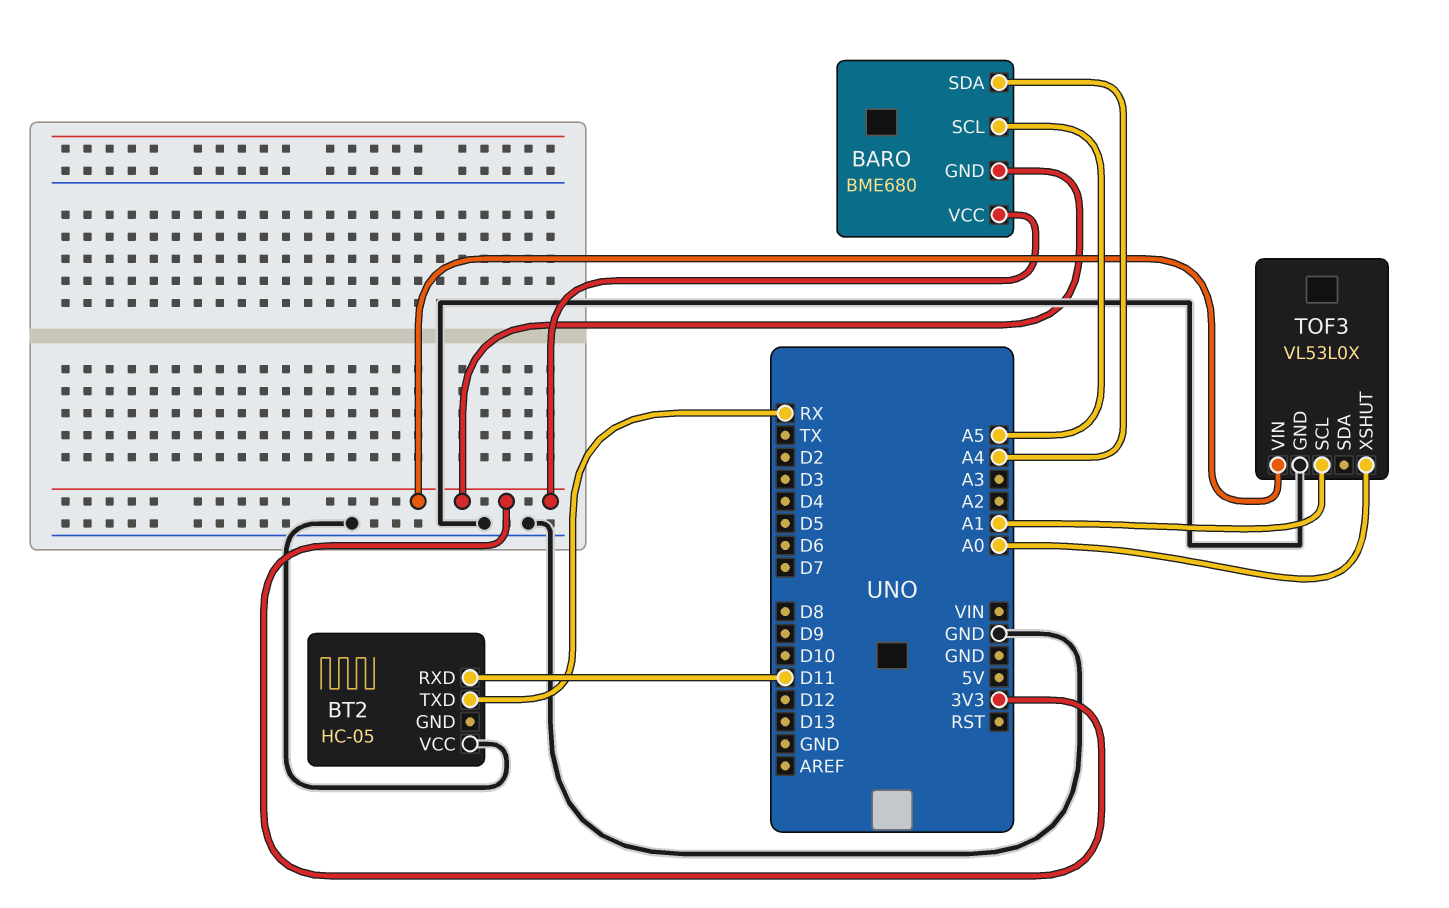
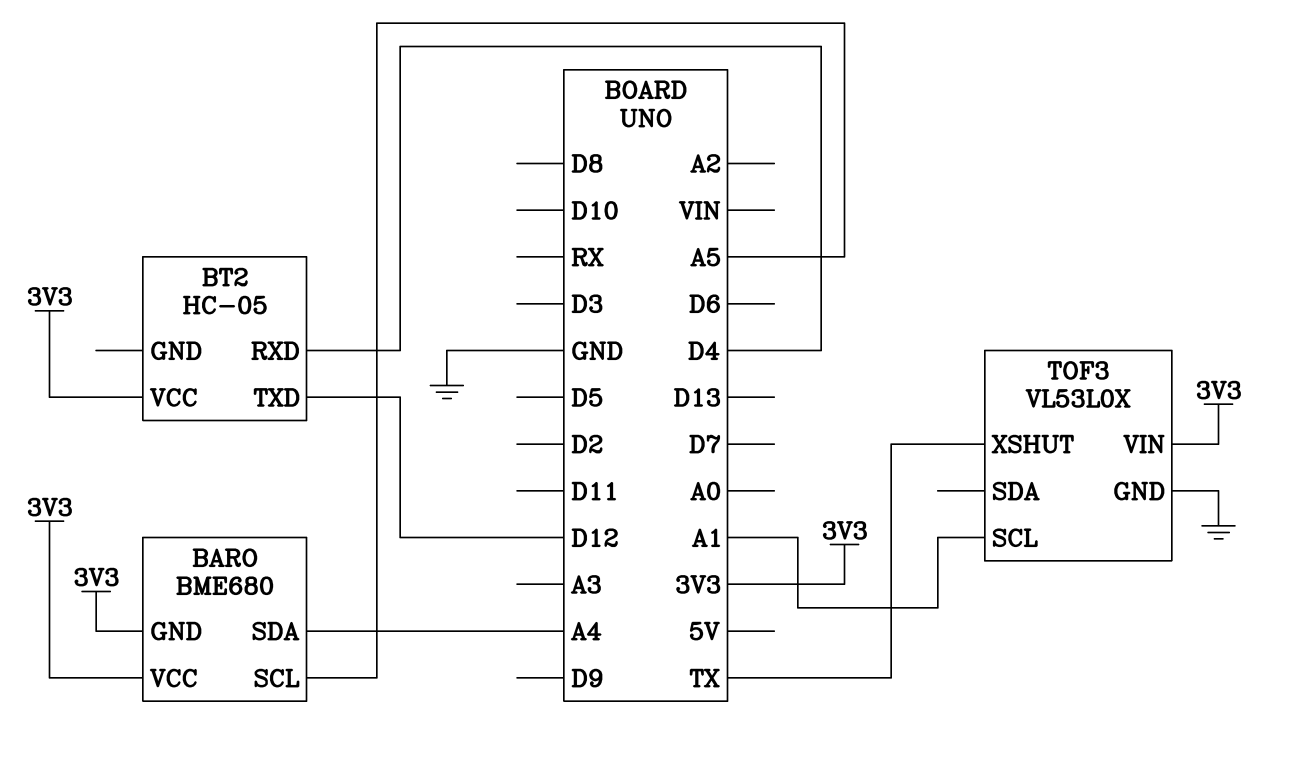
BT2 pin RXD: D11 -> D4
BT2 pin TXD: RX -> D12
BT2 pin VCC: GND -> 3V3
TOF3 pin XSHUT: A0 -> TX

